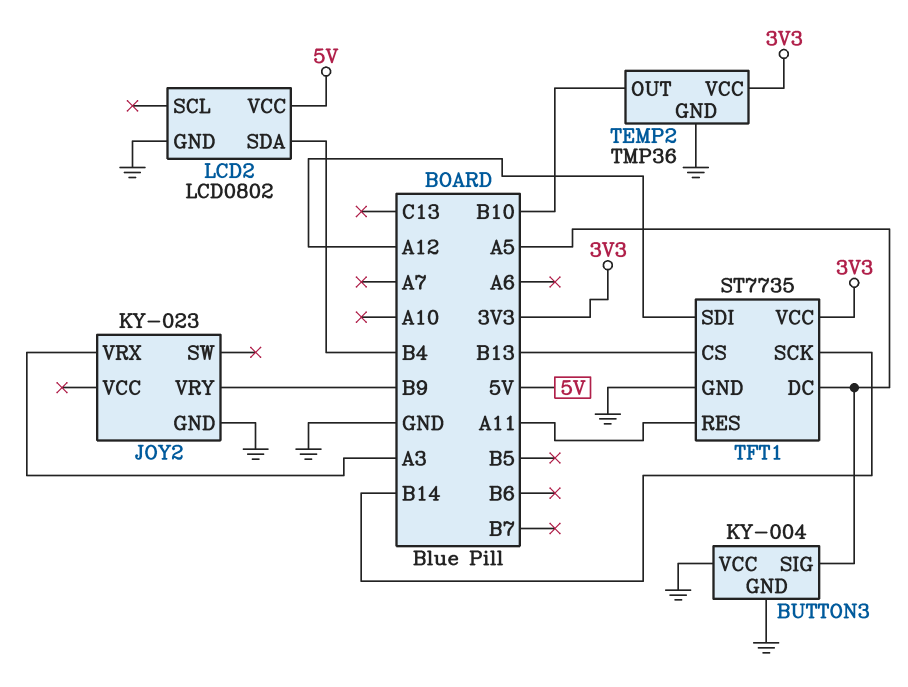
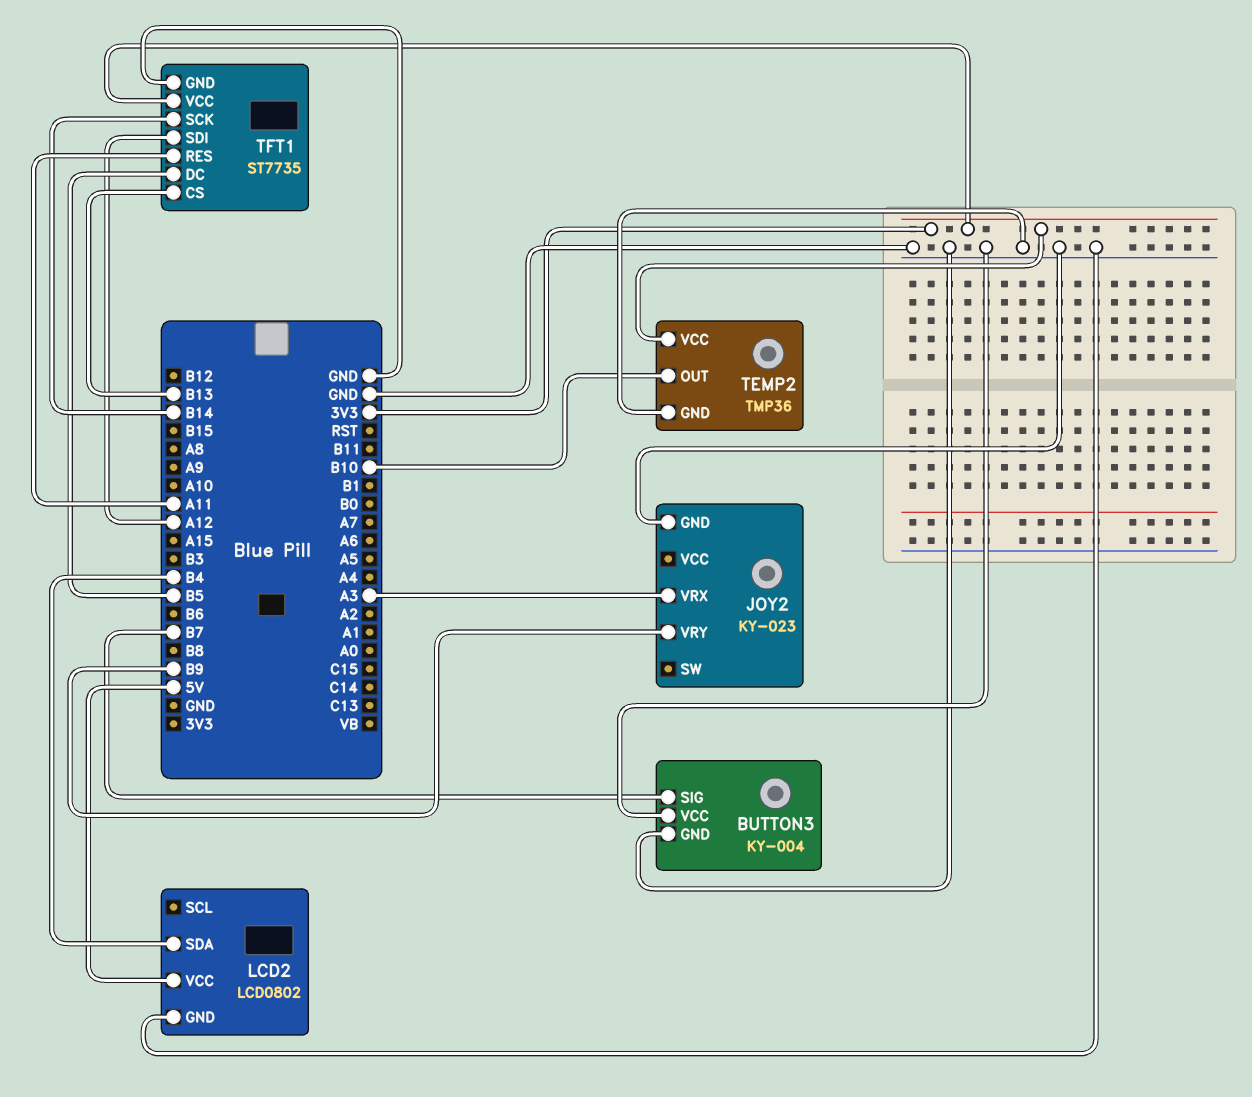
BUTTON3 pin SIG: A5 -> B7
TFT1 pin DC: A5 -> B5

